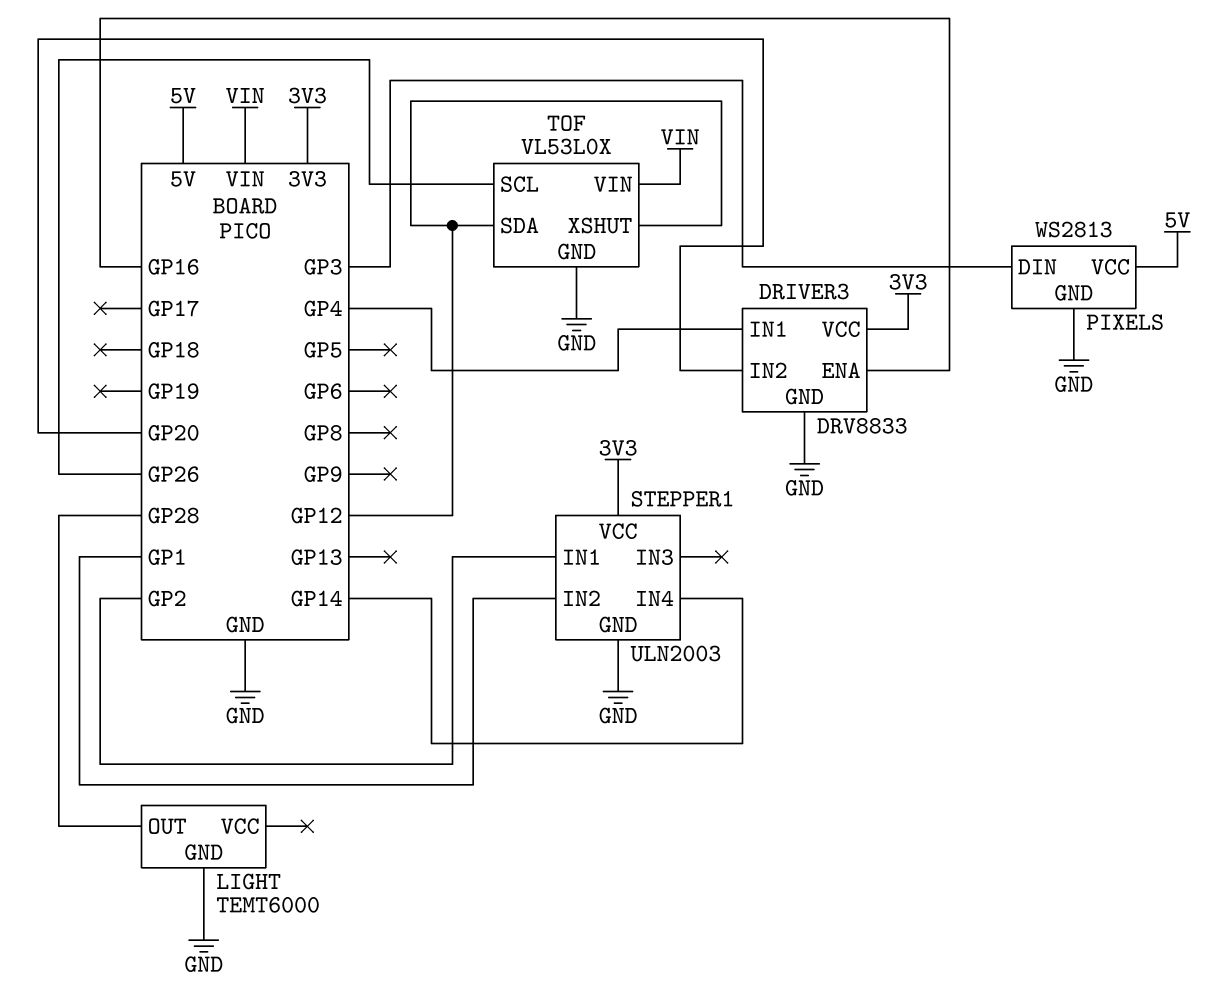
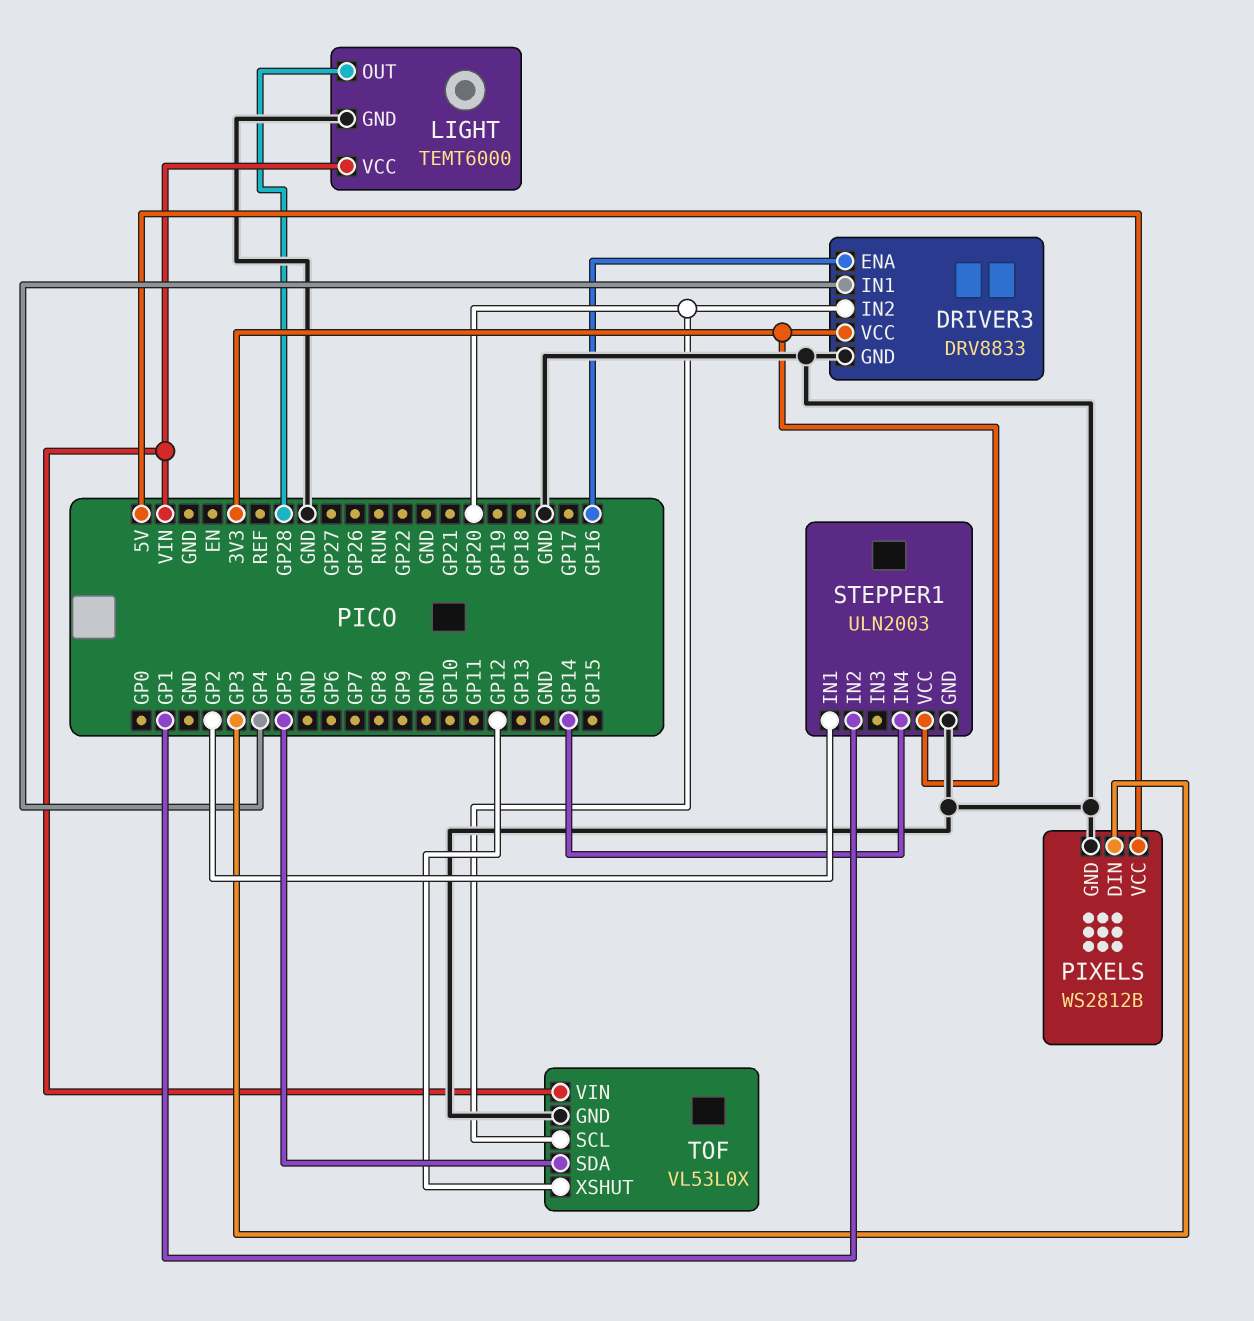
LIGHT pin VCC: none -> VIN
PIXELS: WS2813 -> WS2812B
TOF pin SCL: GP26 -> GP20
TOF pin SDA: GP12 -> GP5

